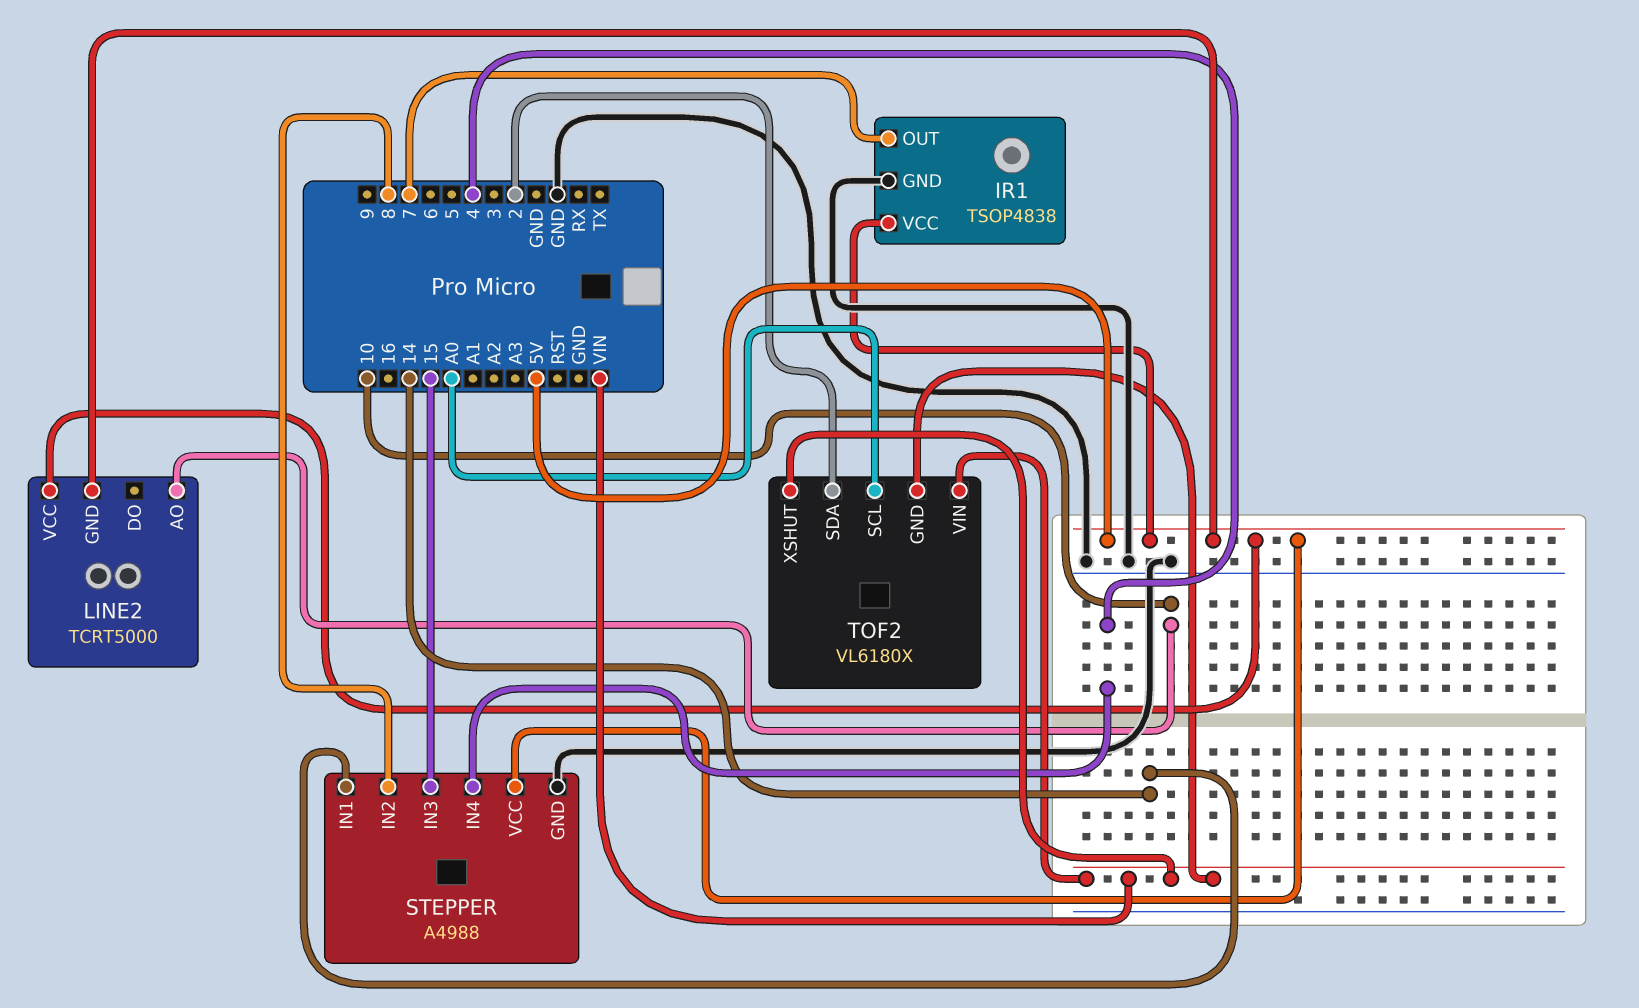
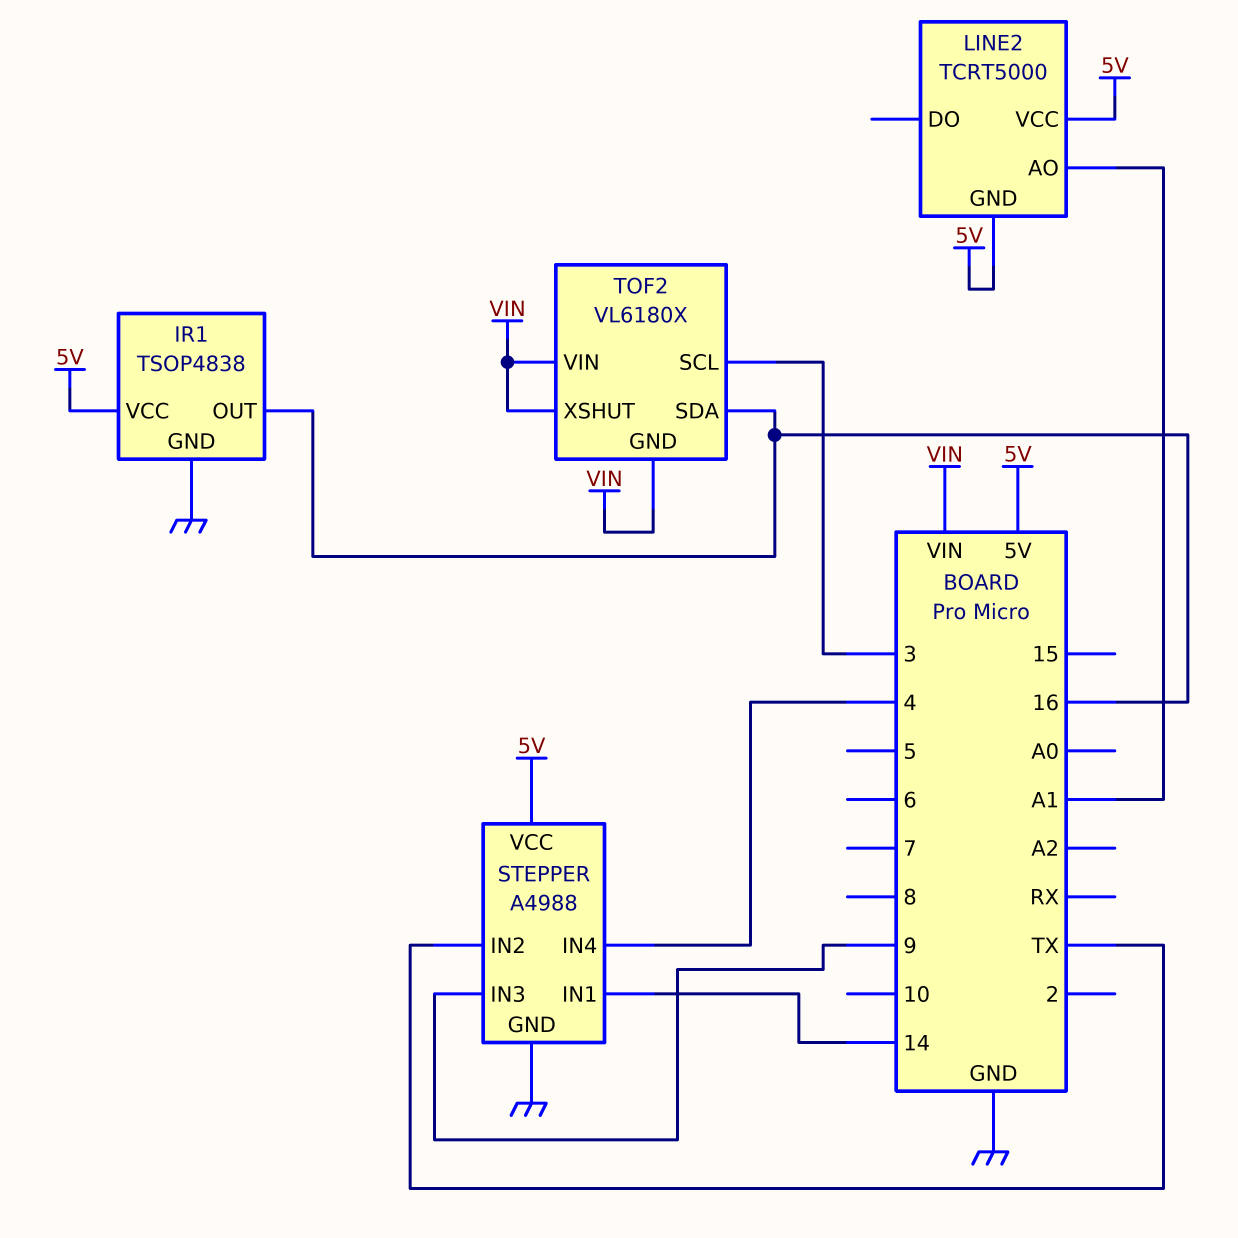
IR1 pin OUT: 7 -> 16
LINE2 pin AO: 10 -> A1
STEPPER pin IN2: 8 -> TX
STEPPER pin IN3: 15 -> 9
TOF2 pin SCL: A0 -> 3
TOF2 pin SDA: 2 -> 16

